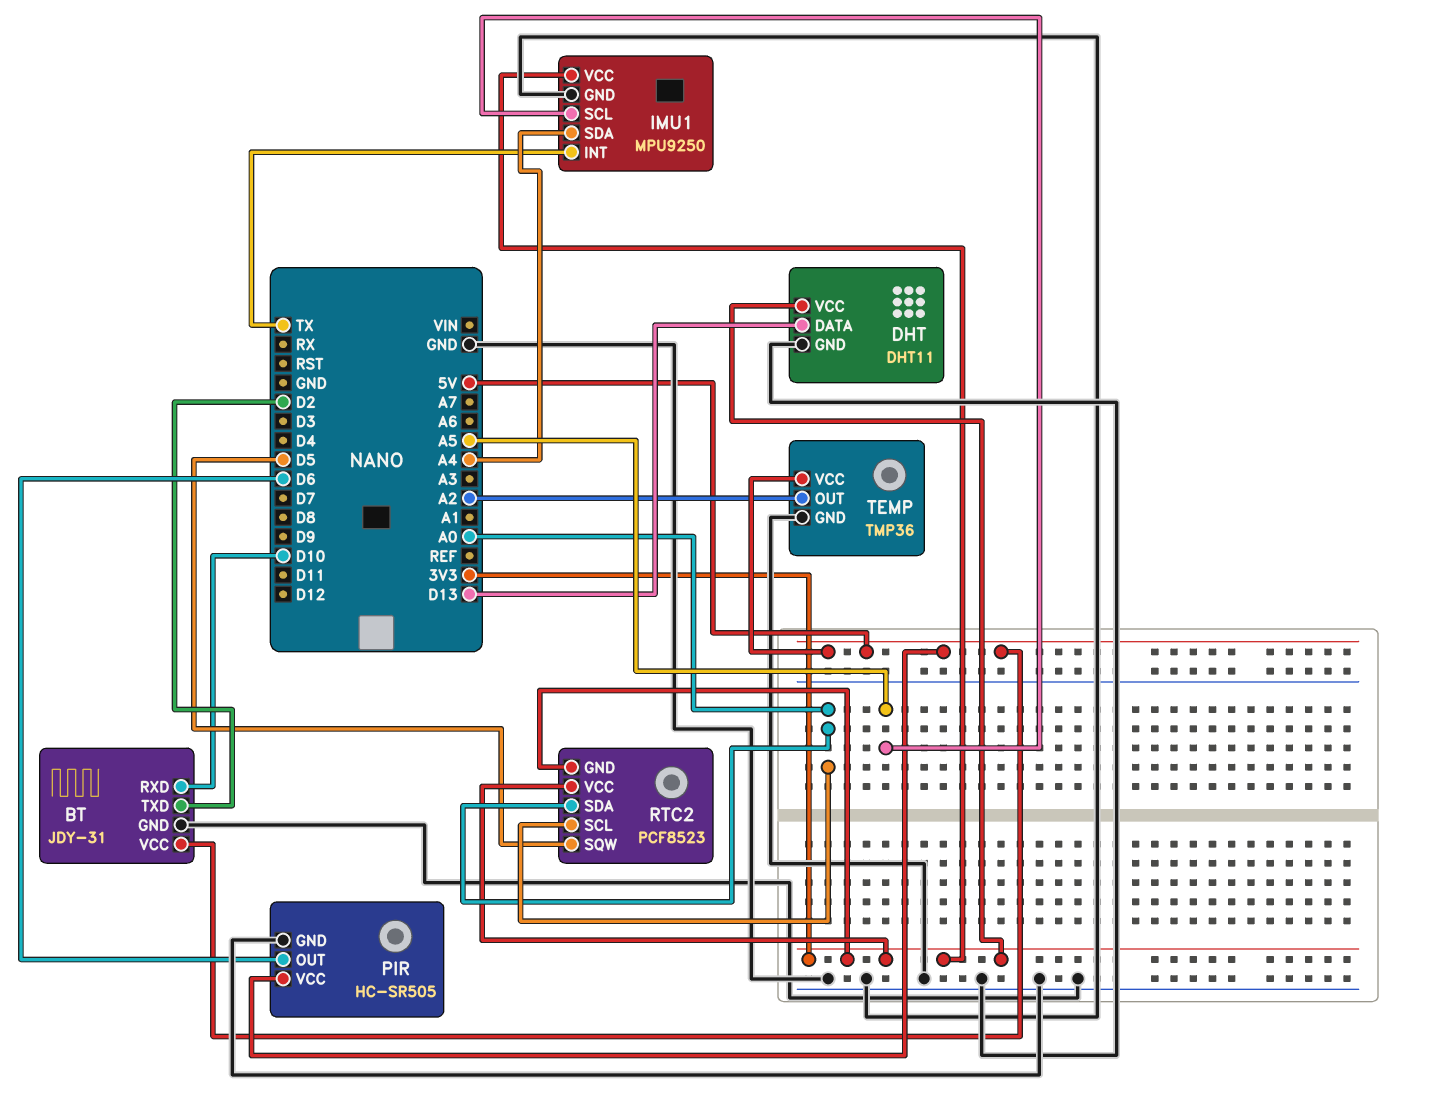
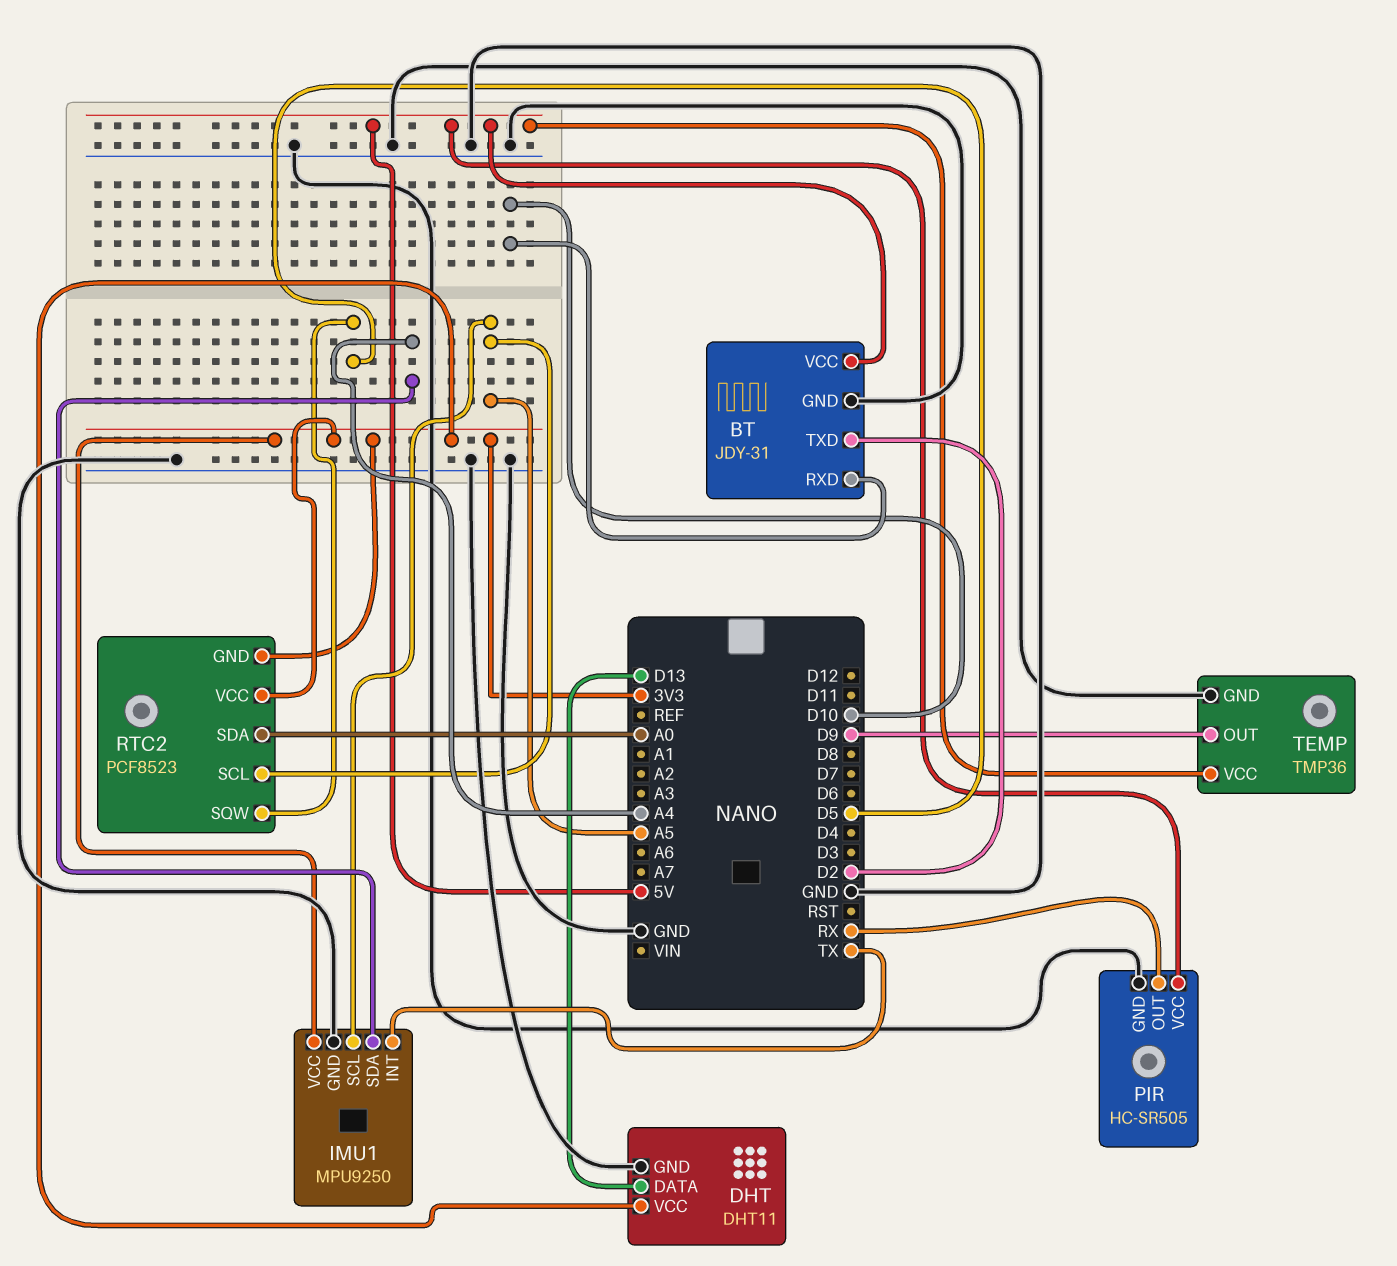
PIR pin OUT: D6 -> RX
RTC2 pin SCL: A0 -> A5
TEMP pin OUT: A2 -> D9

